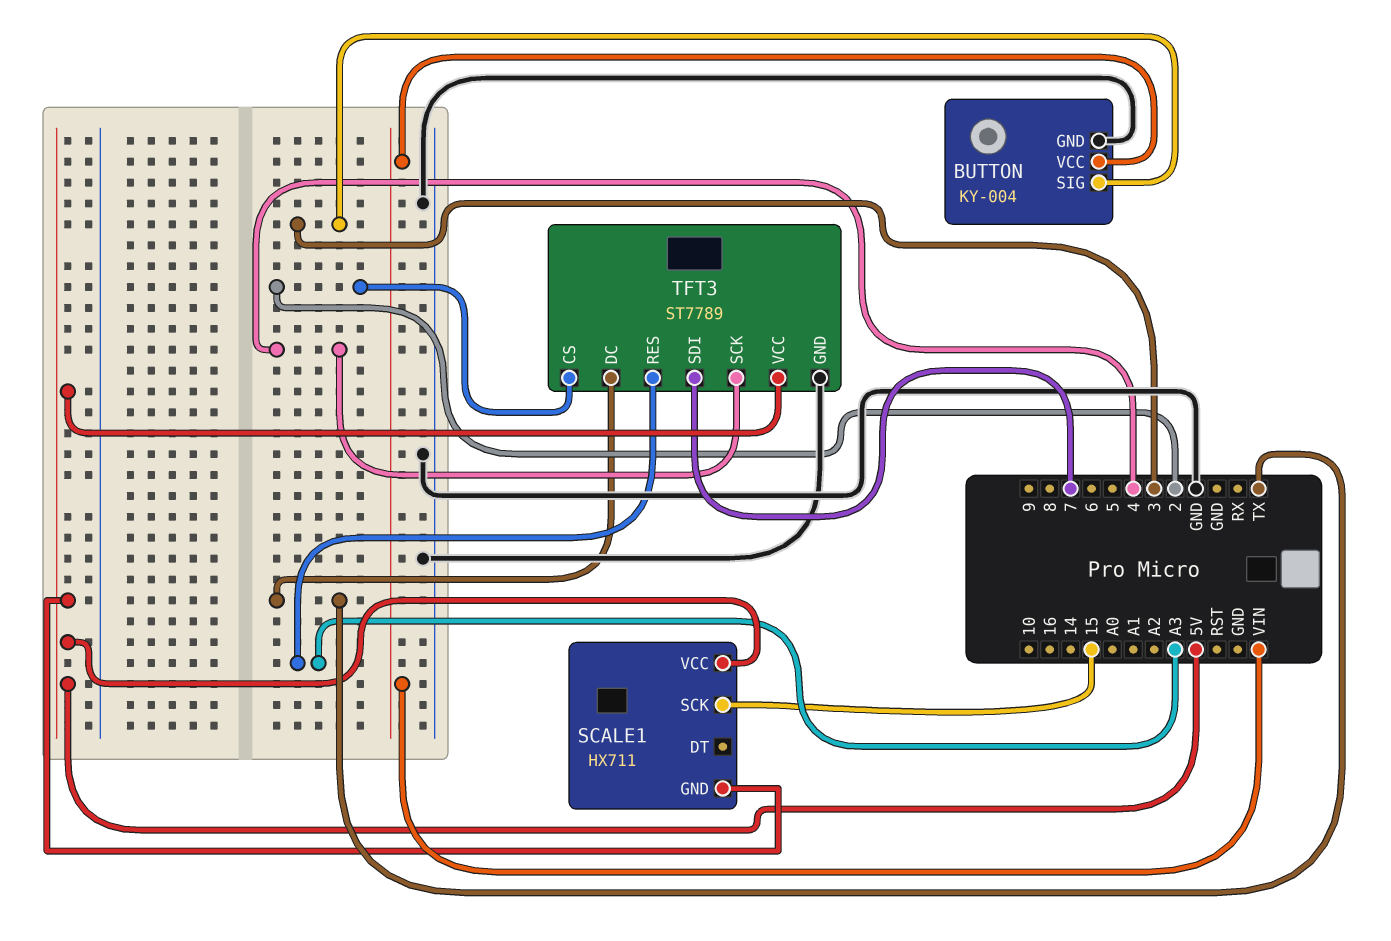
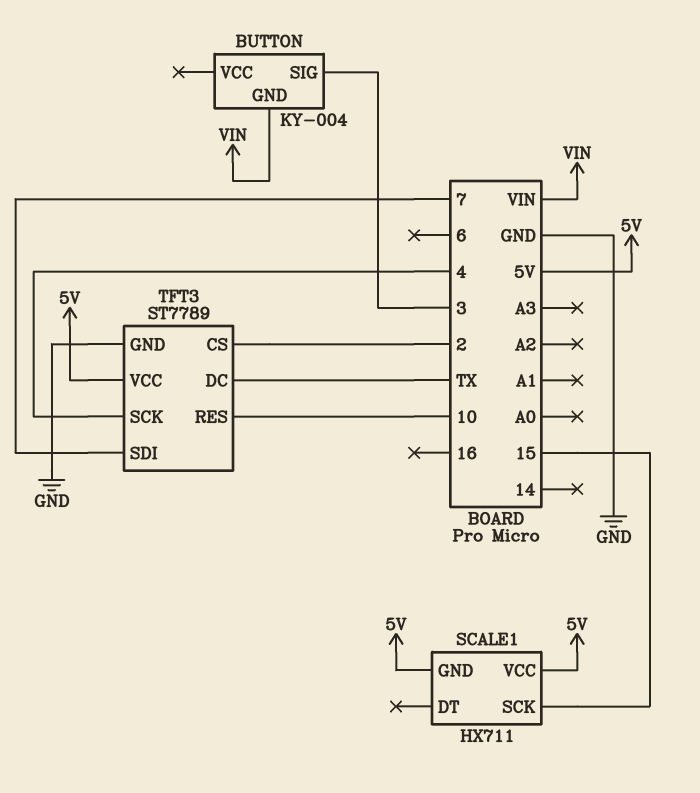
BUTTON pin GND: GND -> VIN
BUTTON pin VCC: VIN -> none
TFT3 pin RES: A3 -> 10

